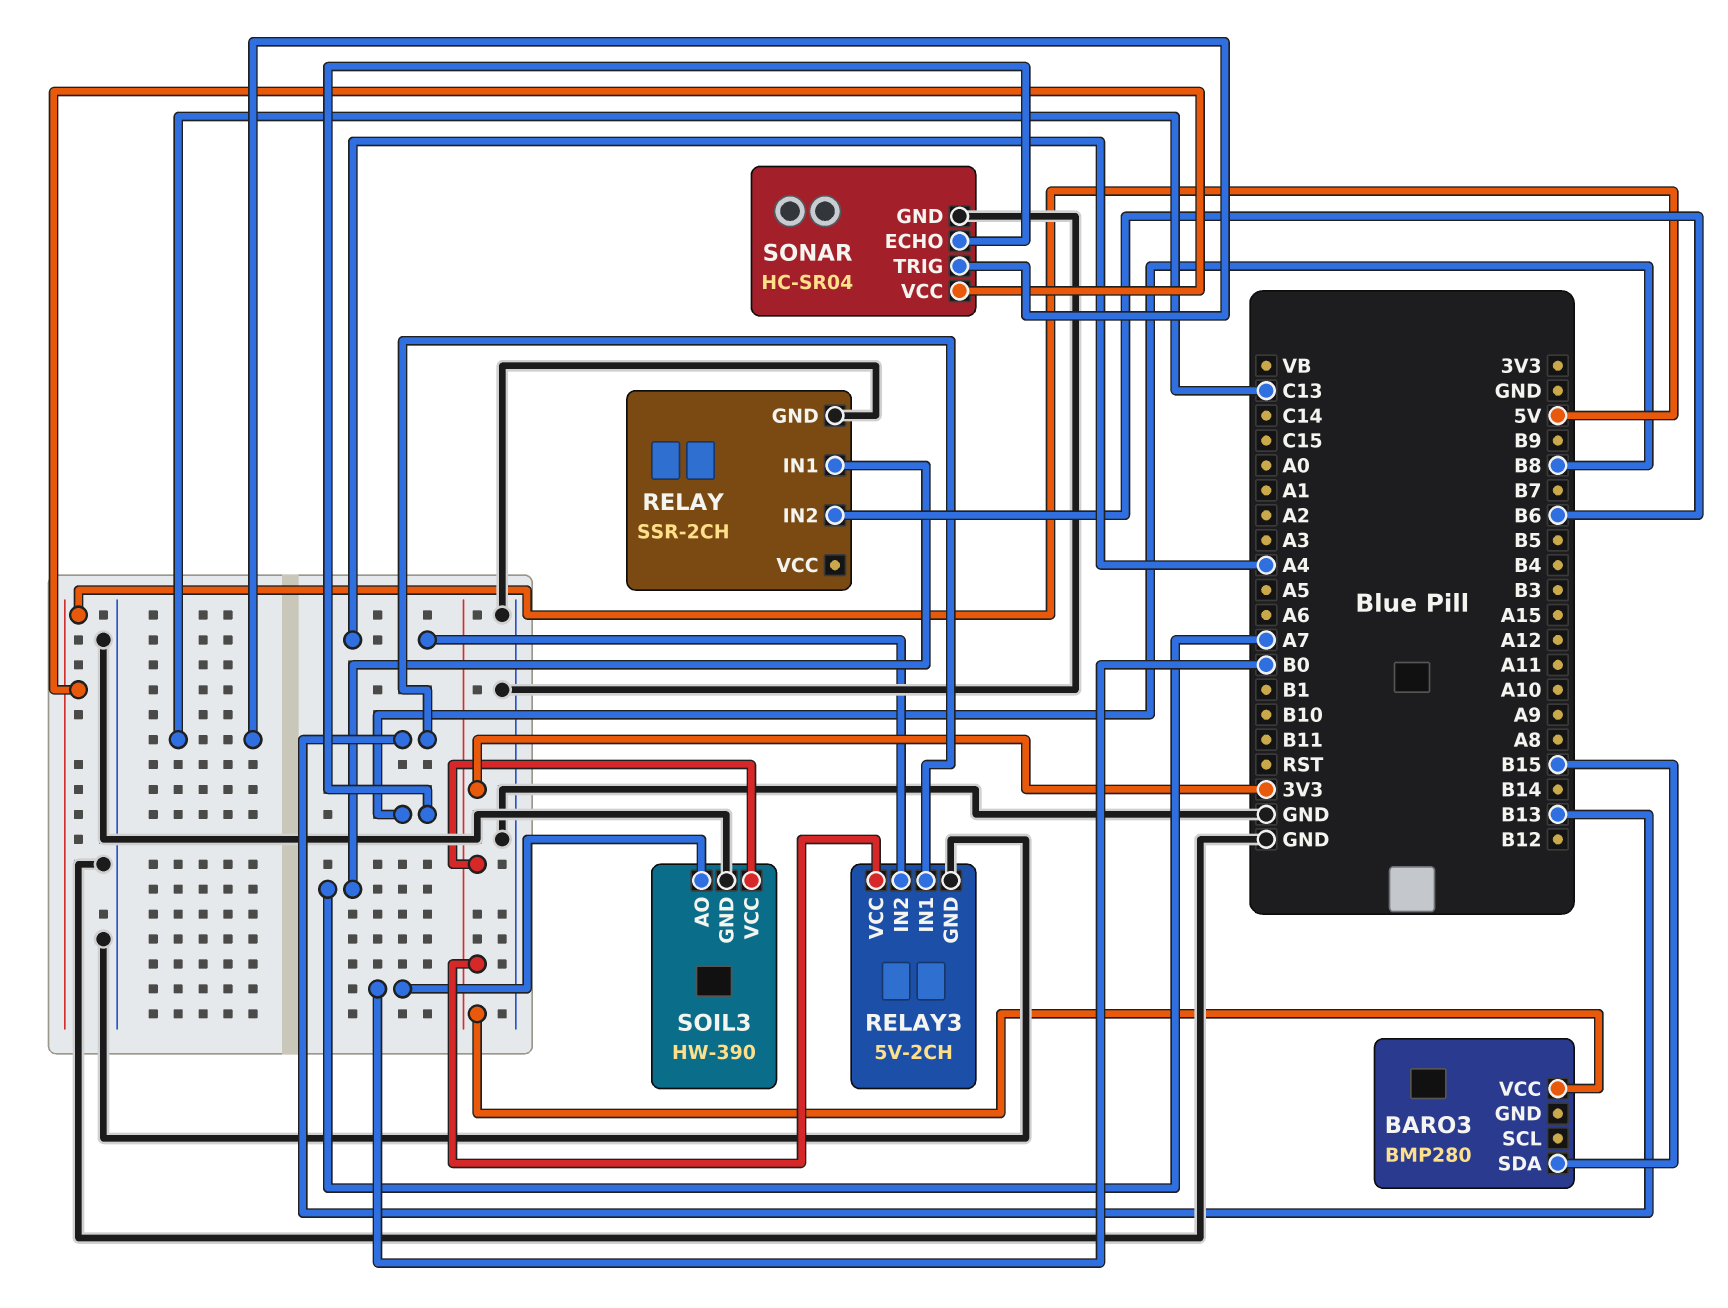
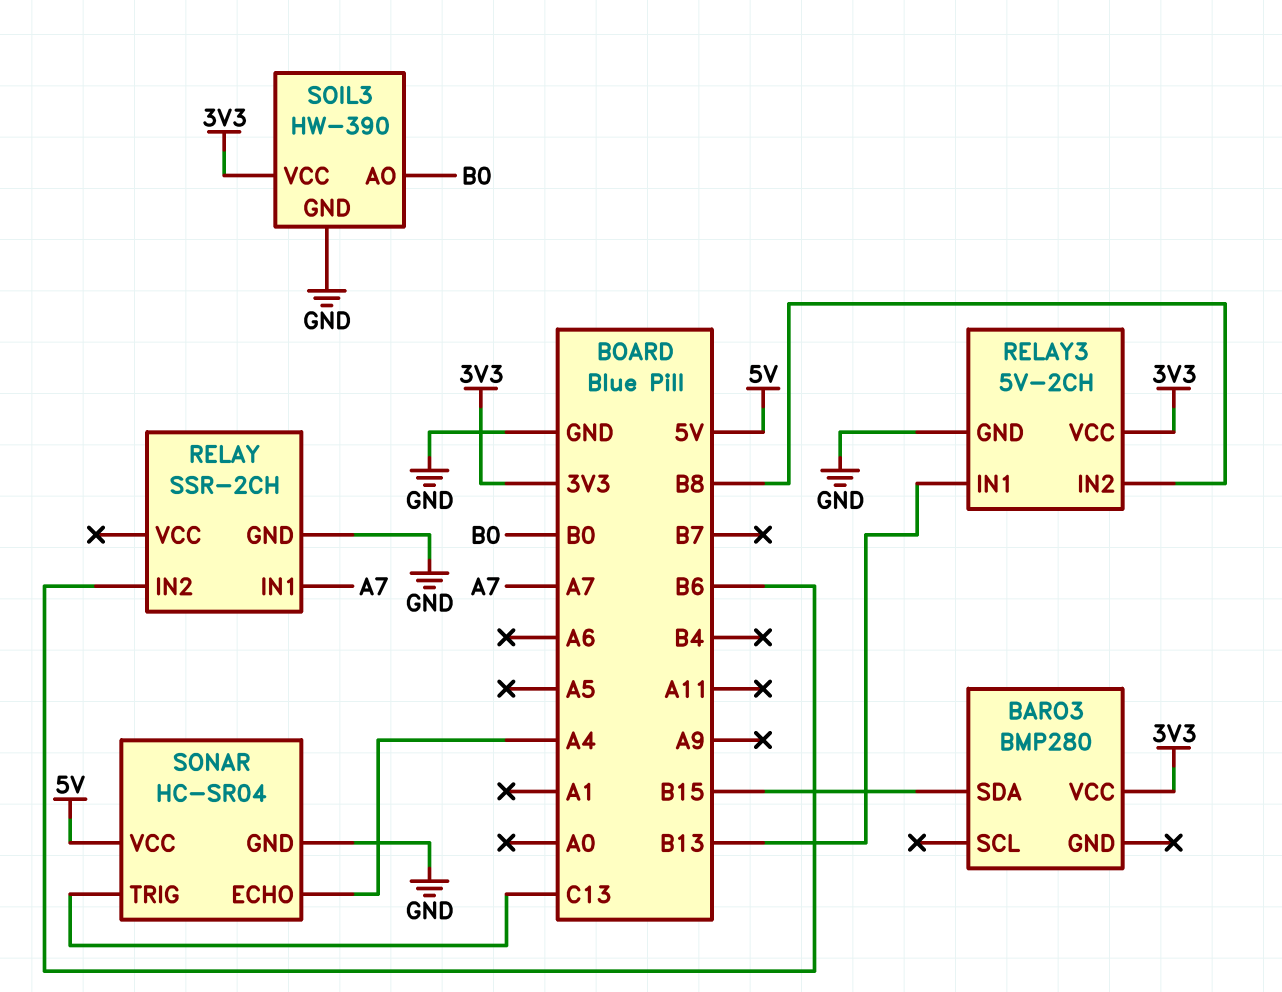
RELAY3 pin IN2: A4 -> B8
SONAR pin ECHO: B8 -> A4

